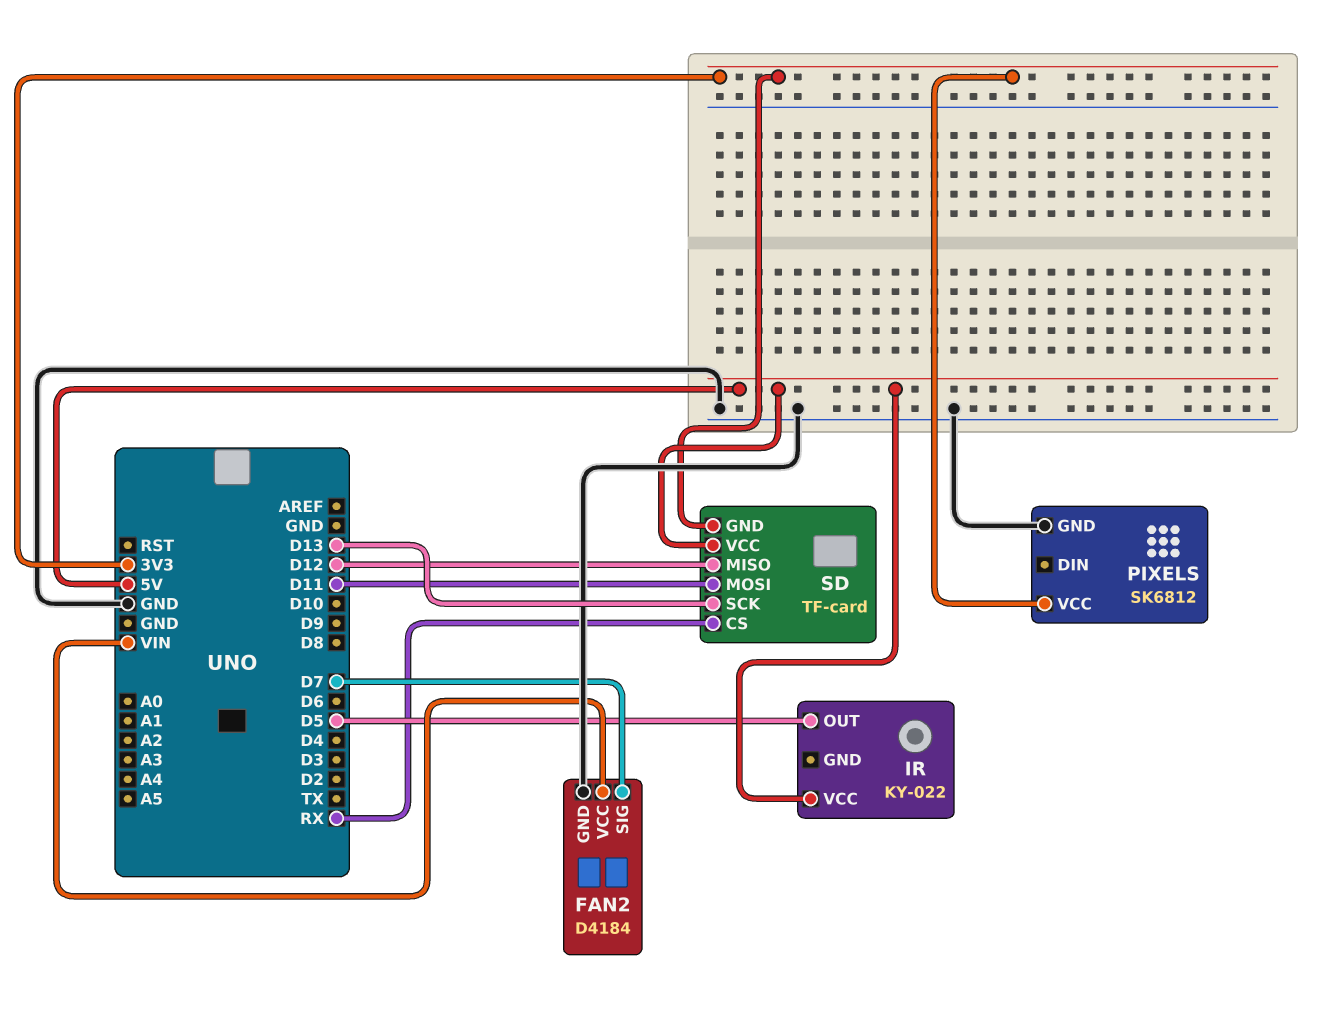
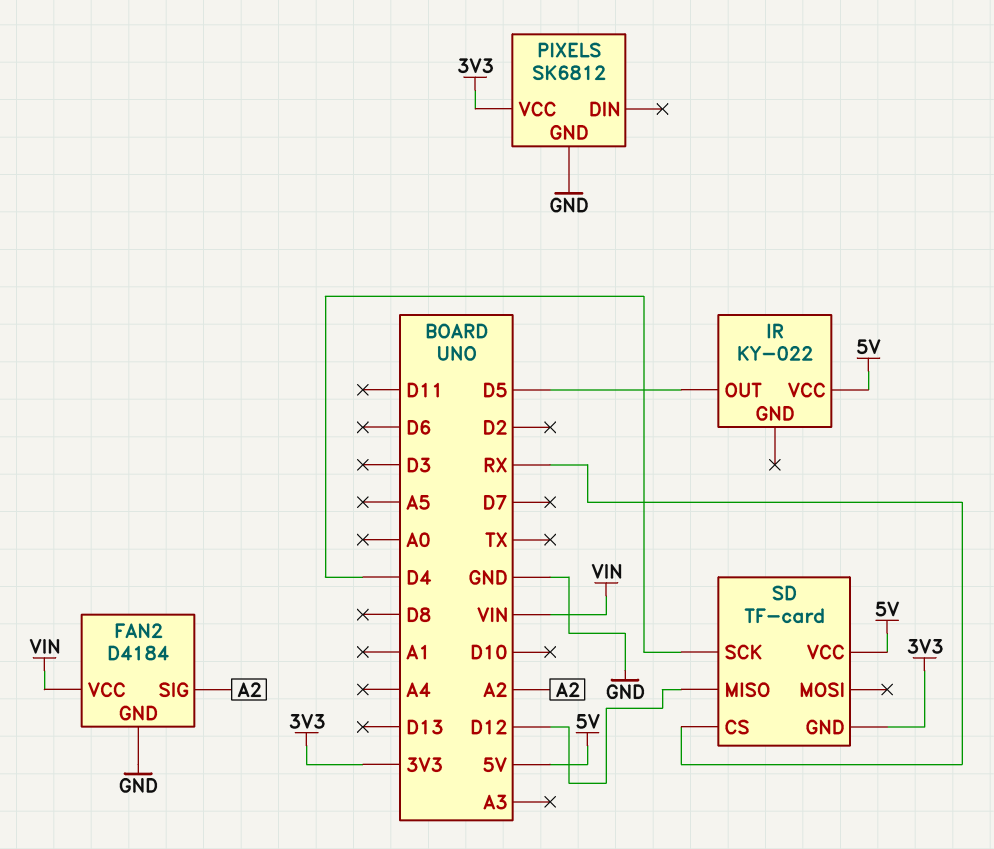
FAN2 pin SIG: D7 -> A2
SD pin MOSI: D11 -> none
SD pin SCK: D13 -> D4

